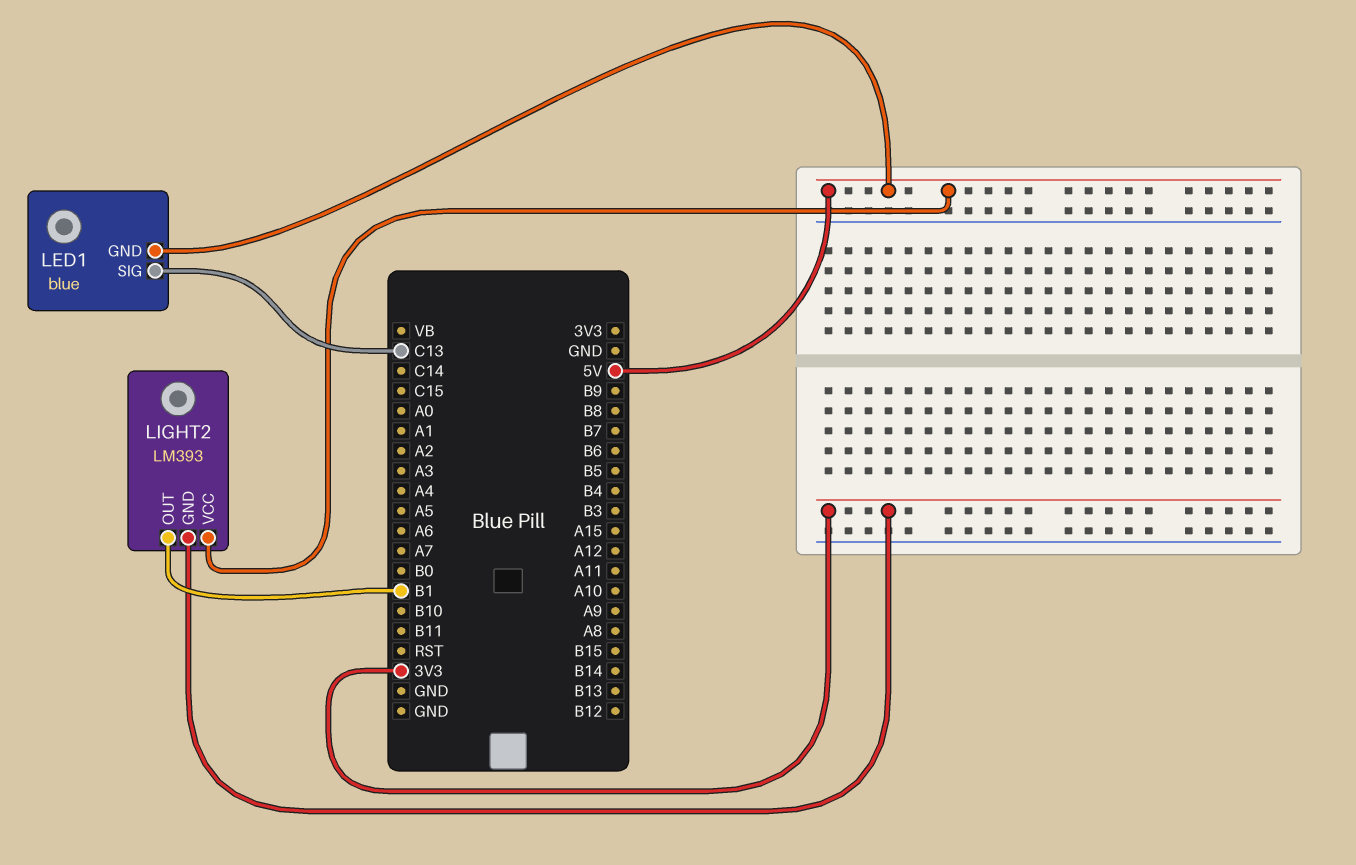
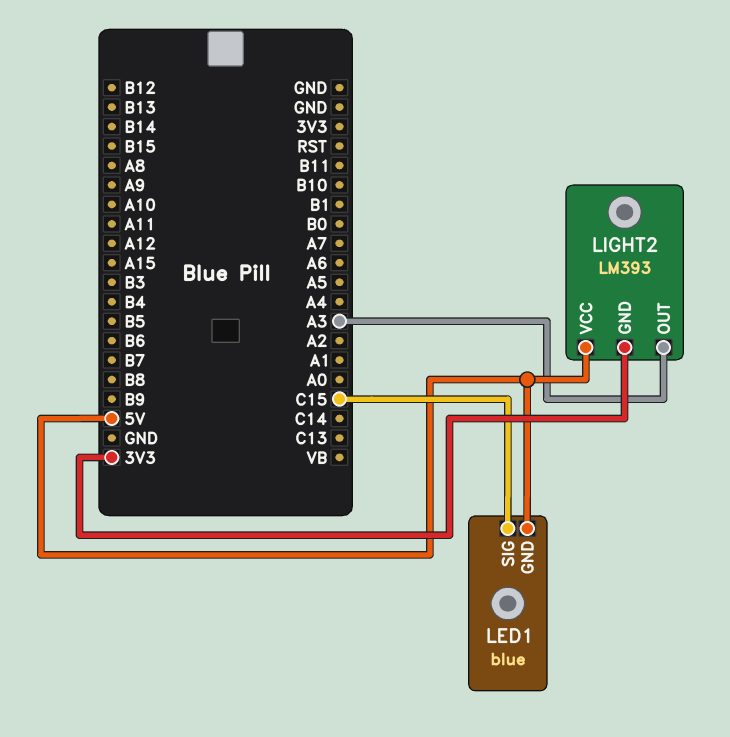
LED1 pin SIG: C13 -> C15
LIGHT2 pin OUT: B1 -> A3

